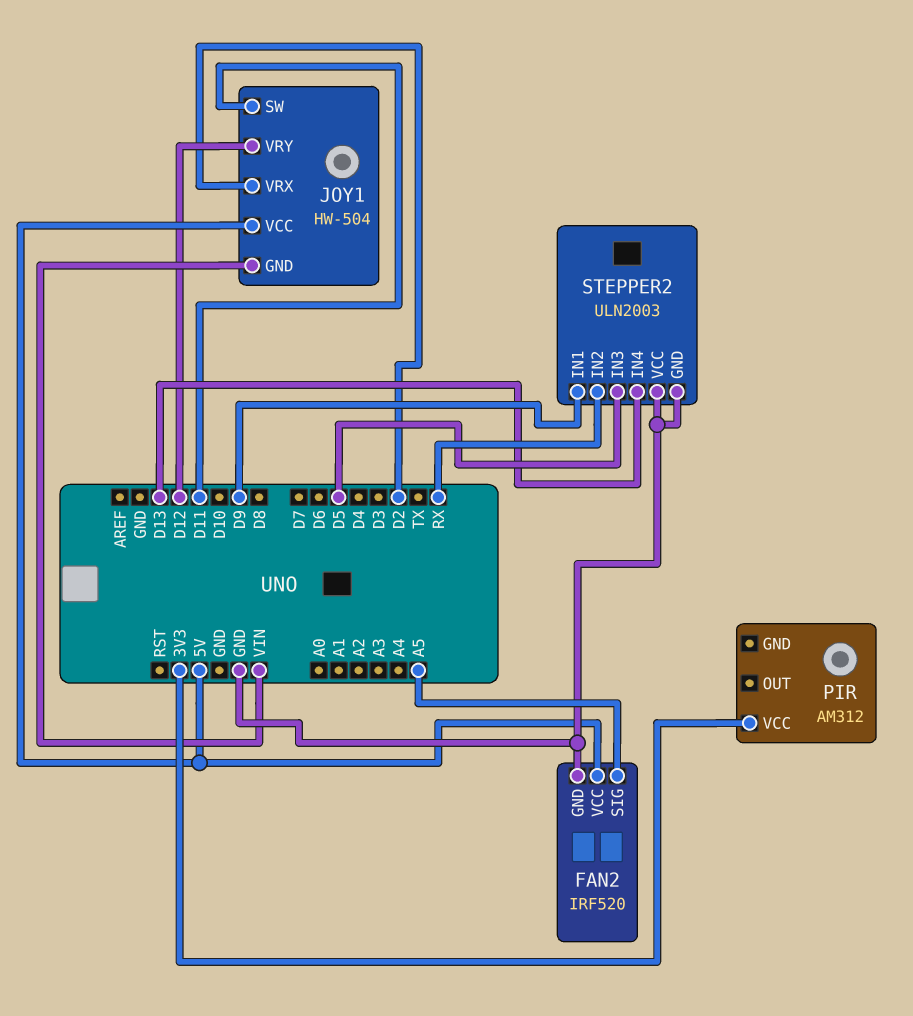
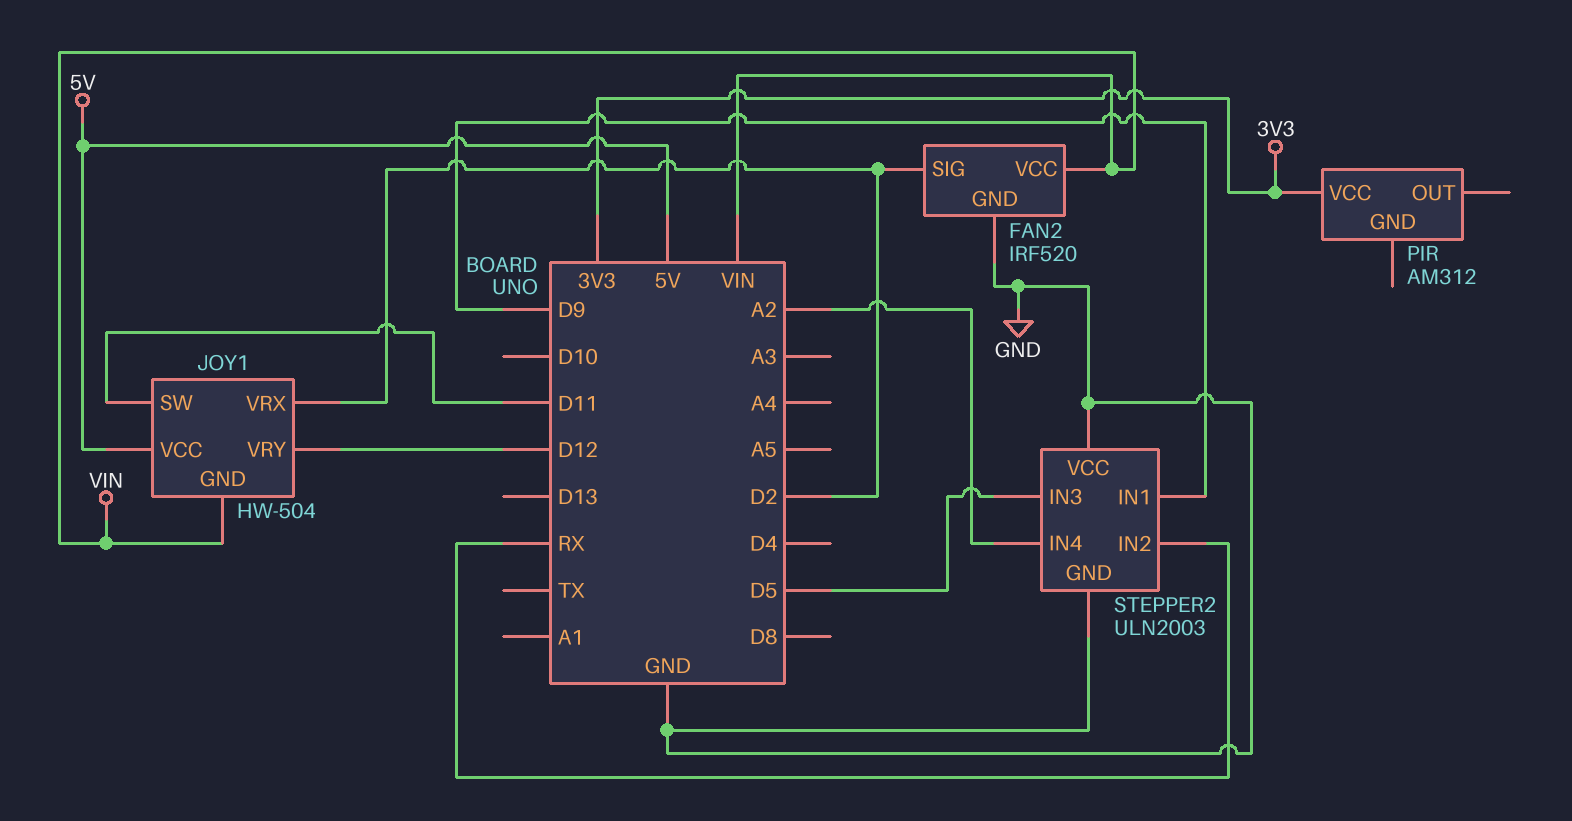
FAN2 pin SIG: A5 -> D2
FAN2 pin VCC: 5V -> VIN
STEPPER2 pin IN4: D13 -> A2

